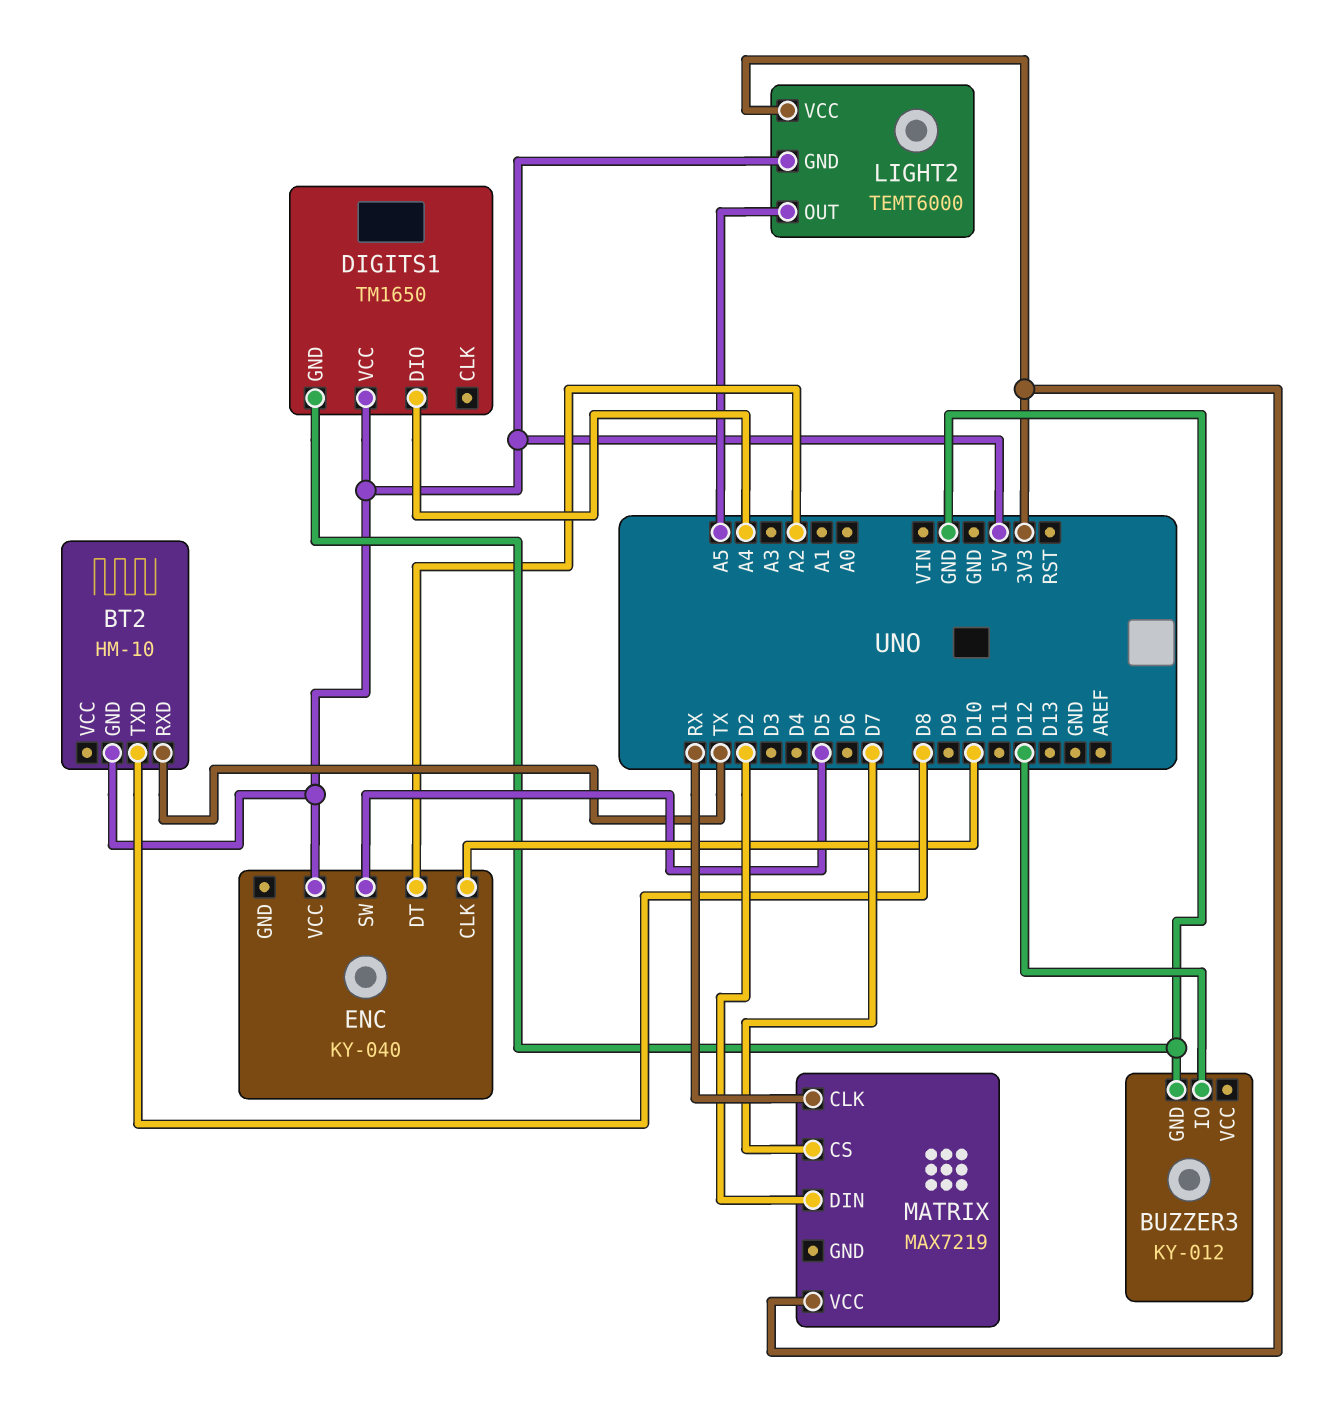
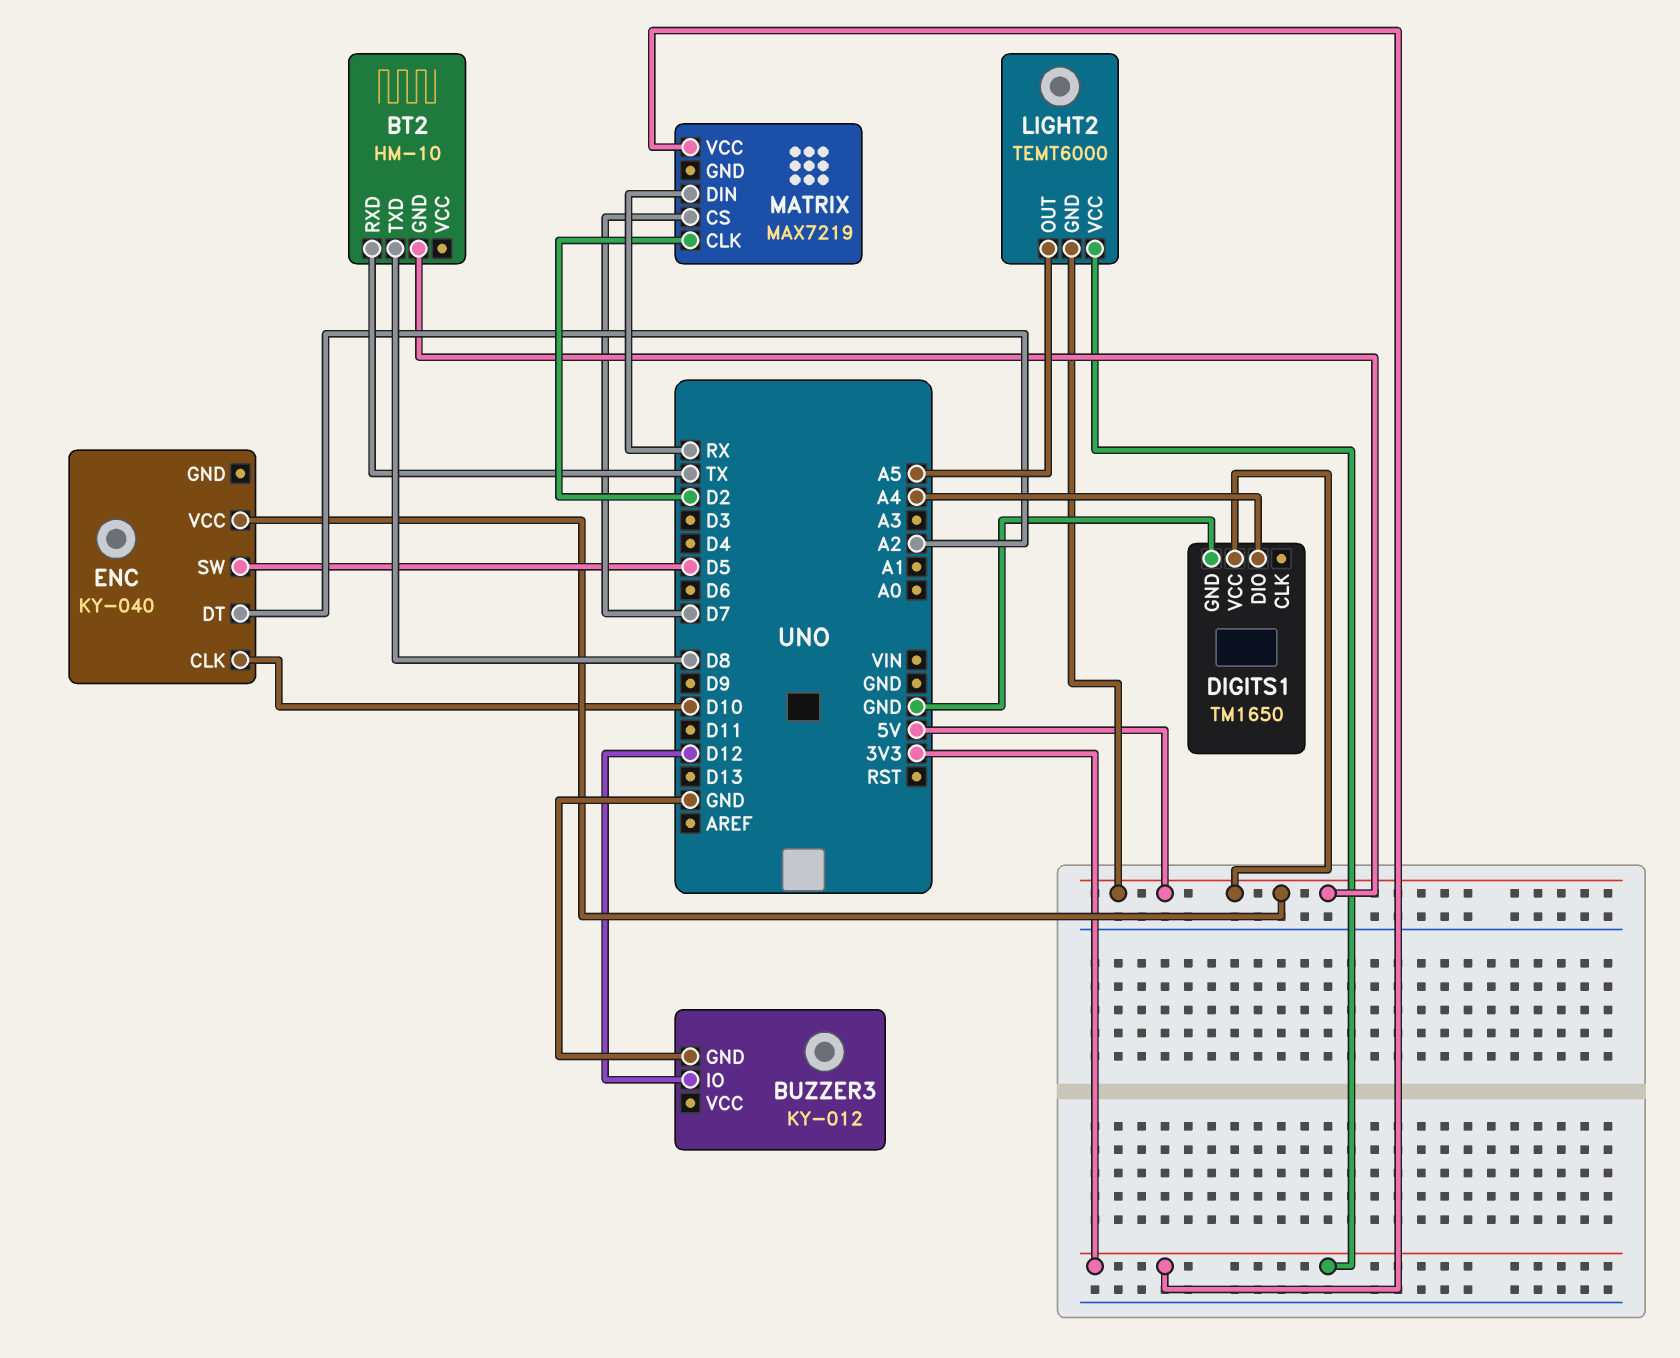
MATRIX pin CLK: RX -> D2
MATRIX pin DIN: D2 -> RX

